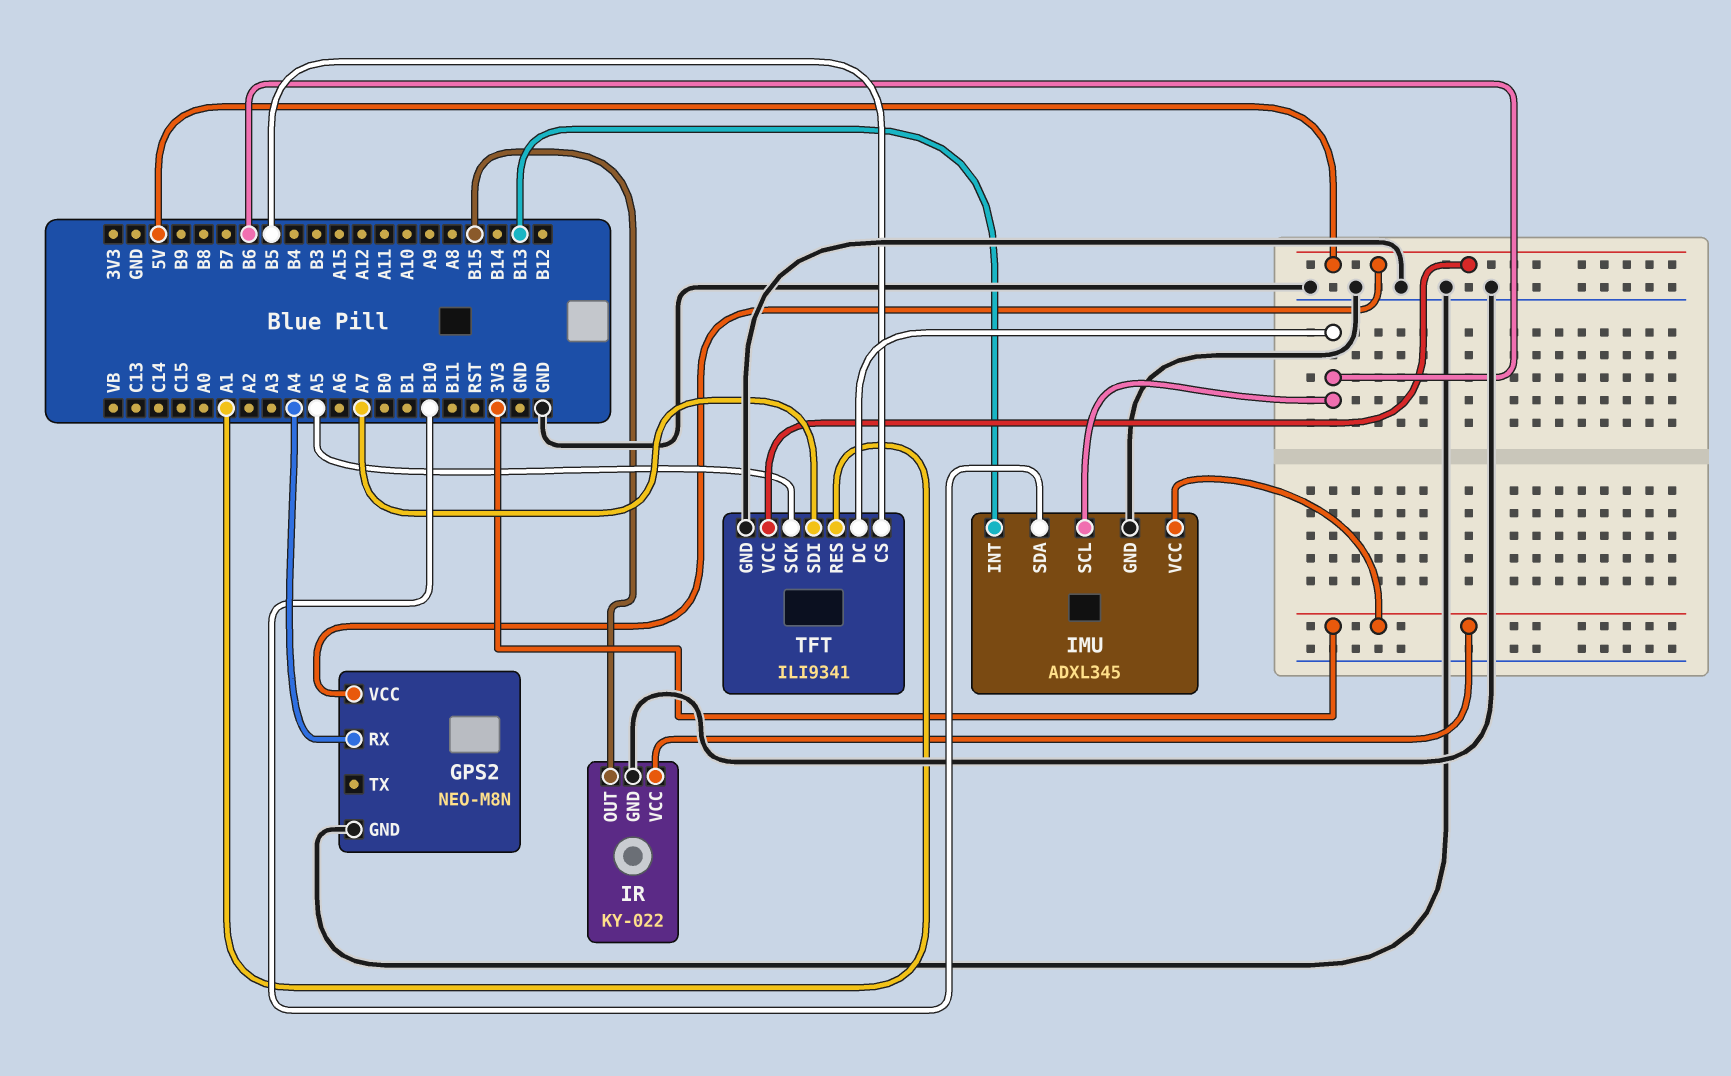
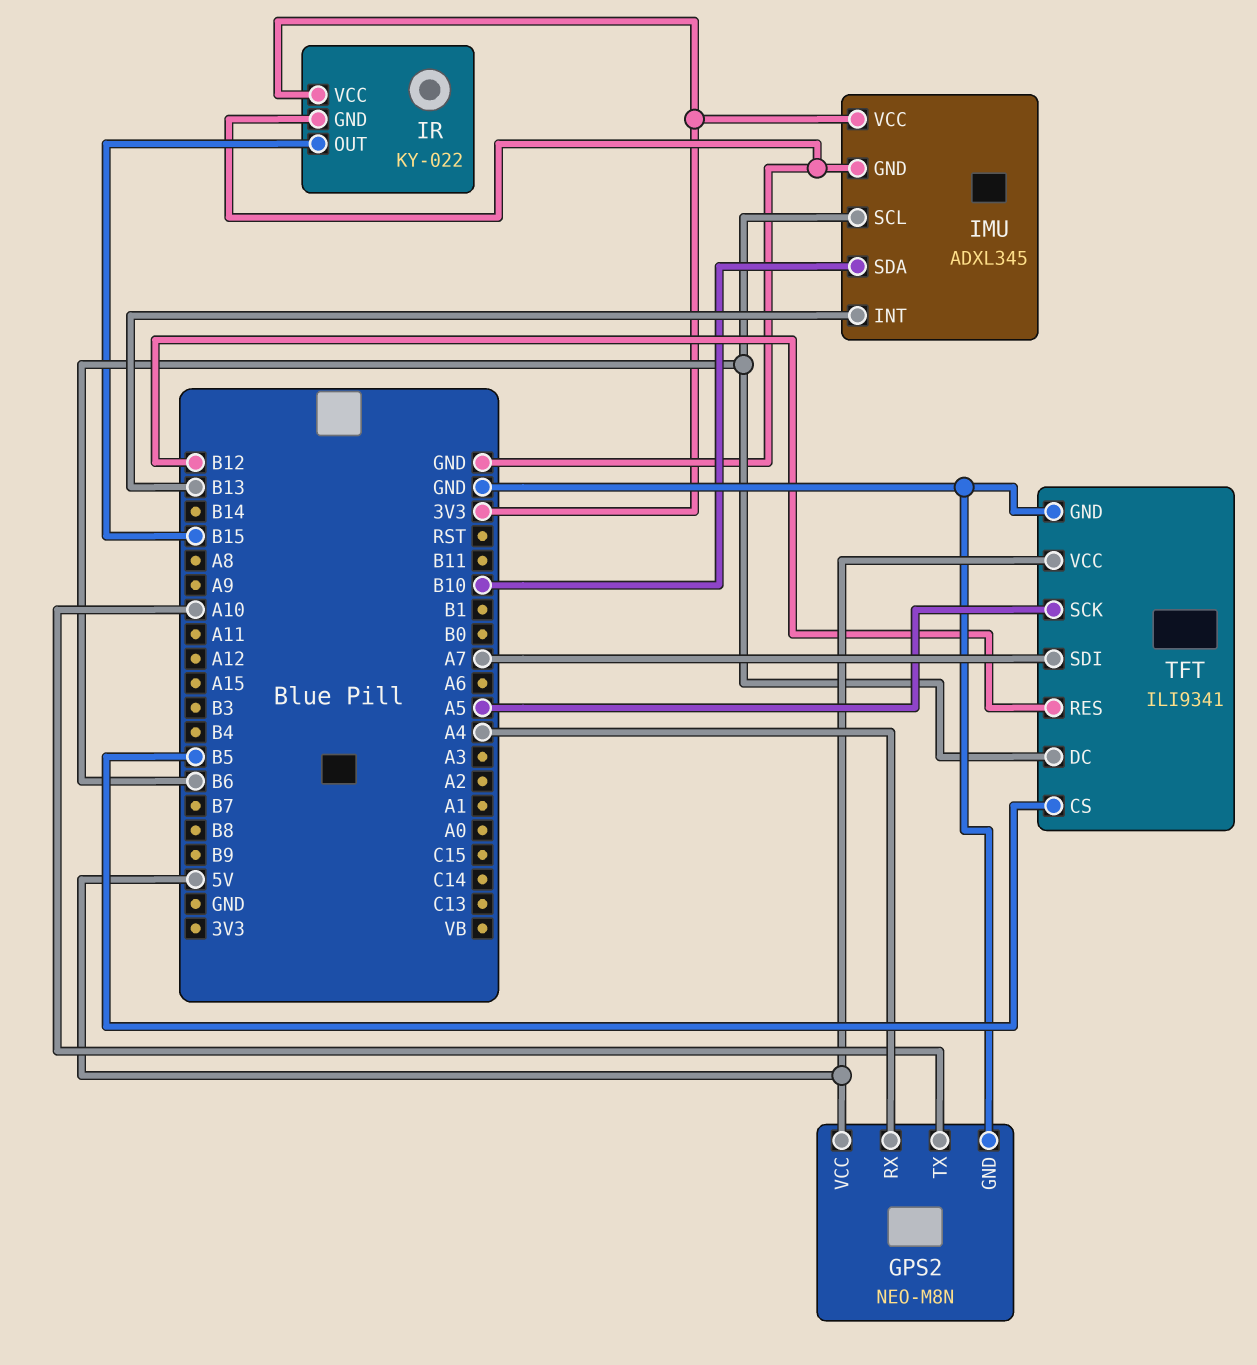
GPS2 pin TX: none -> A10
TFT pin RES: A1 -> B12

